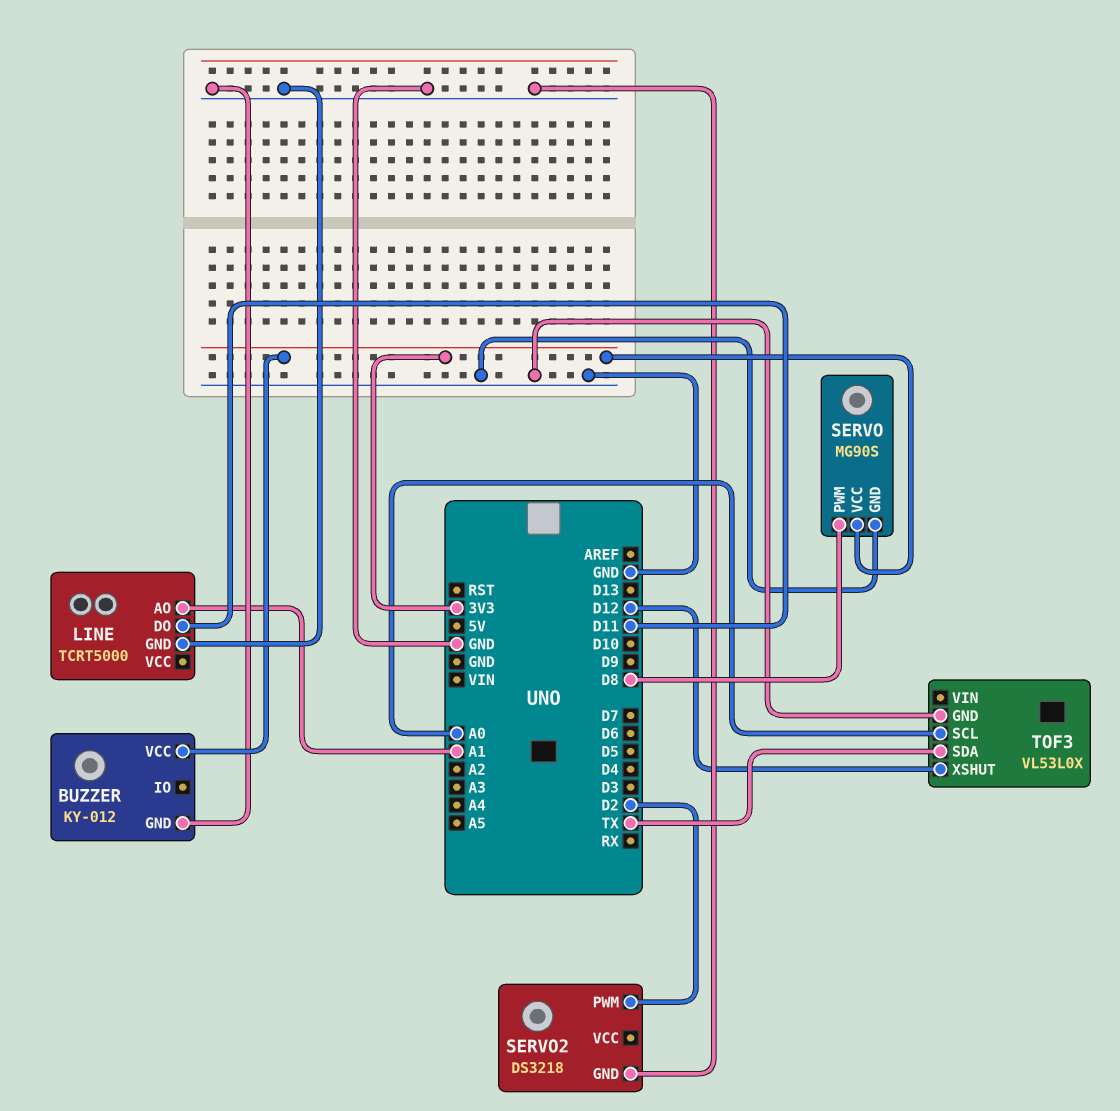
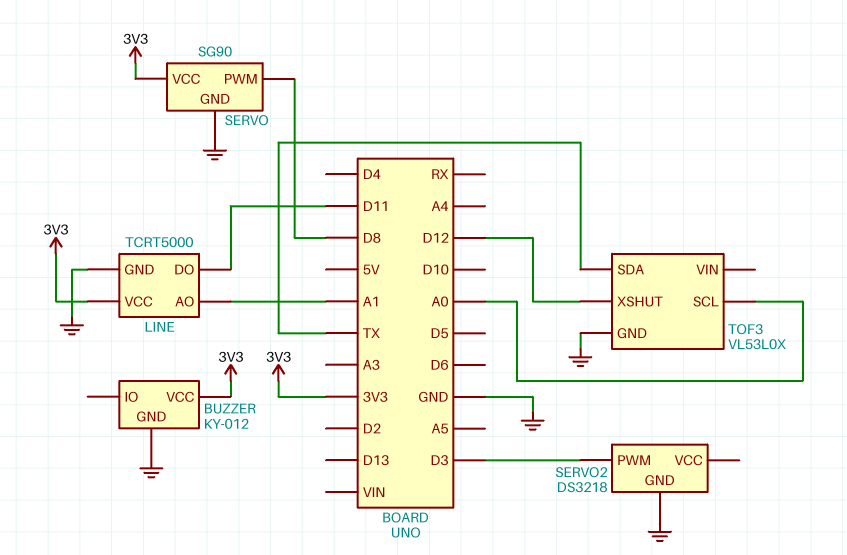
LINE pin VCC: none -> 3V3
SERVO: MG90S -> SG90
SERVO2 pin PWM: D2 -> D3

